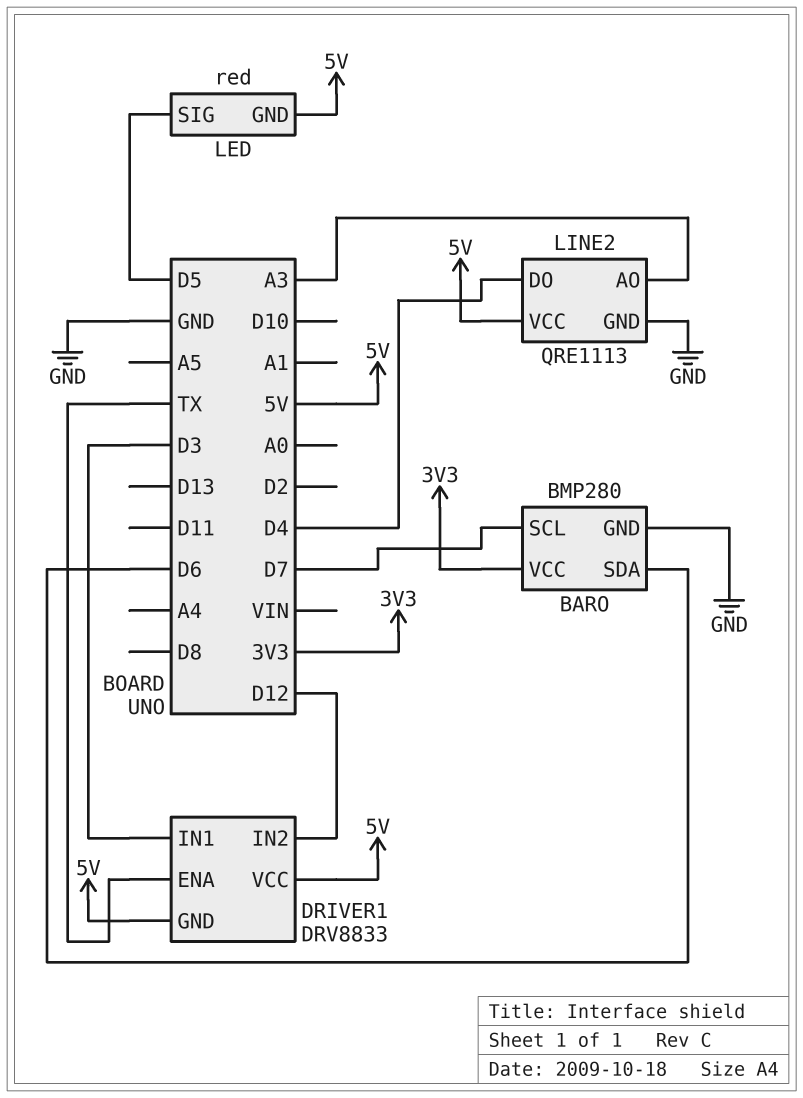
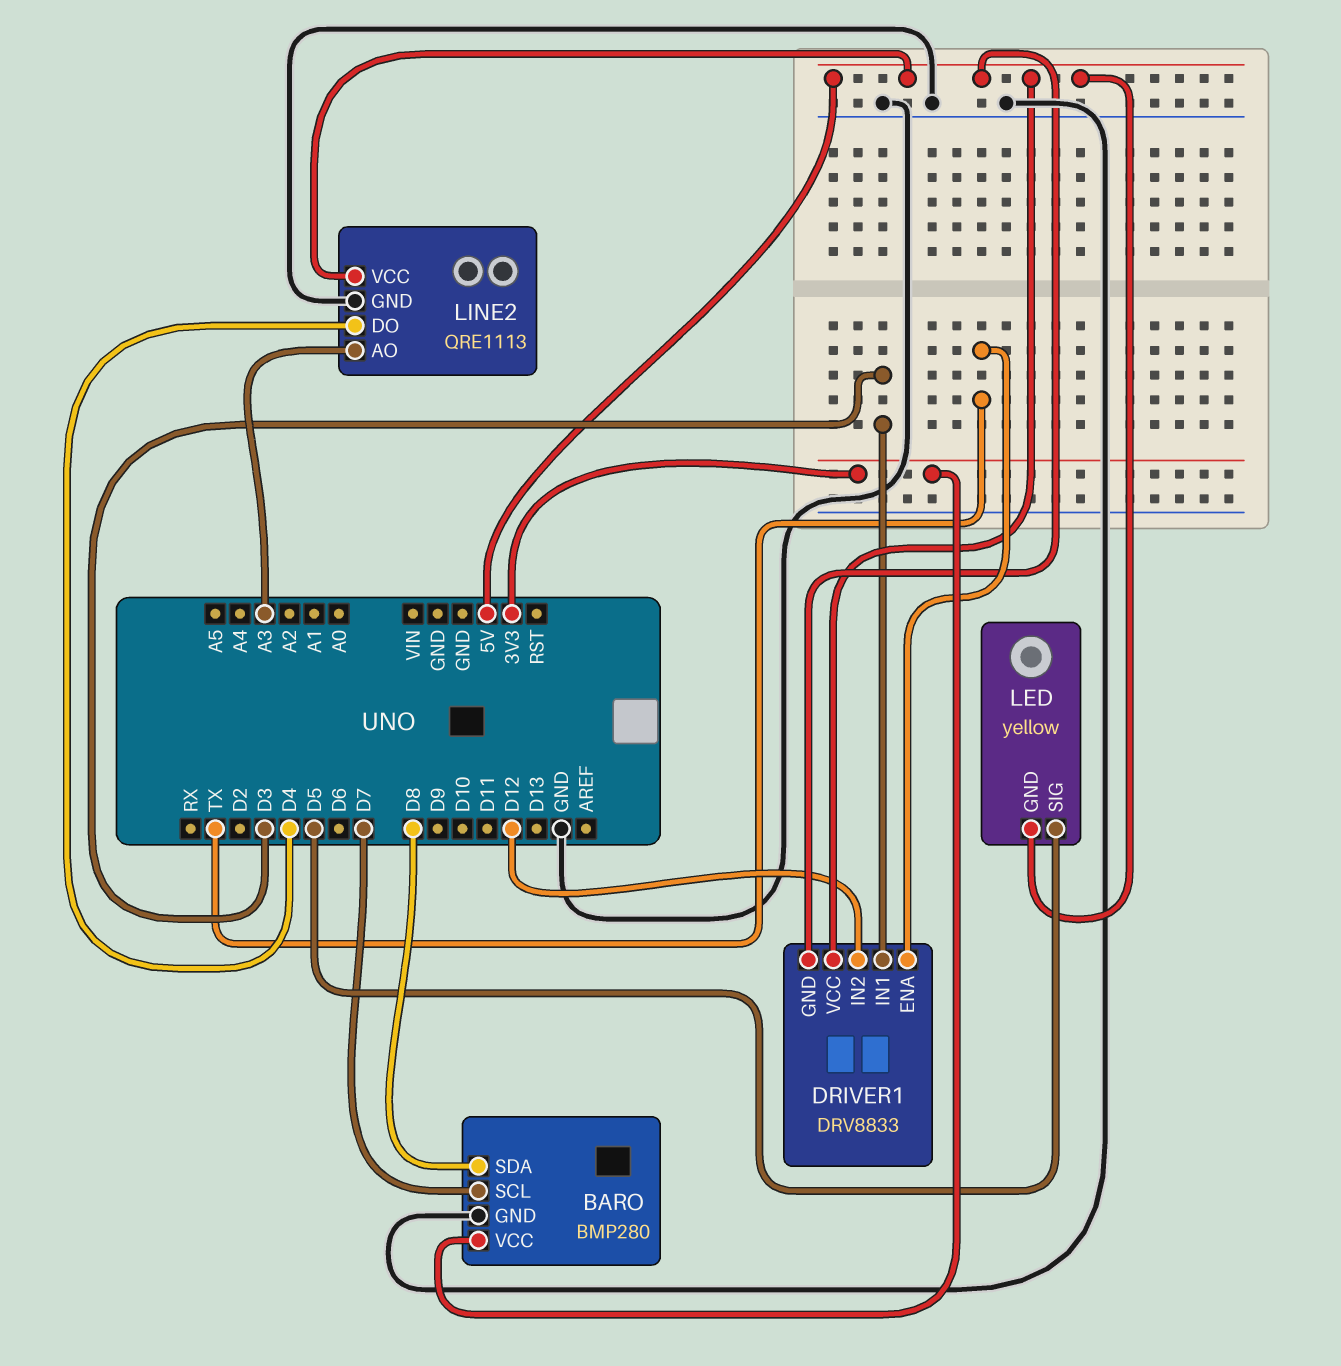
BARO pin SDA: D6 -> D8
LED: red -> yellow

